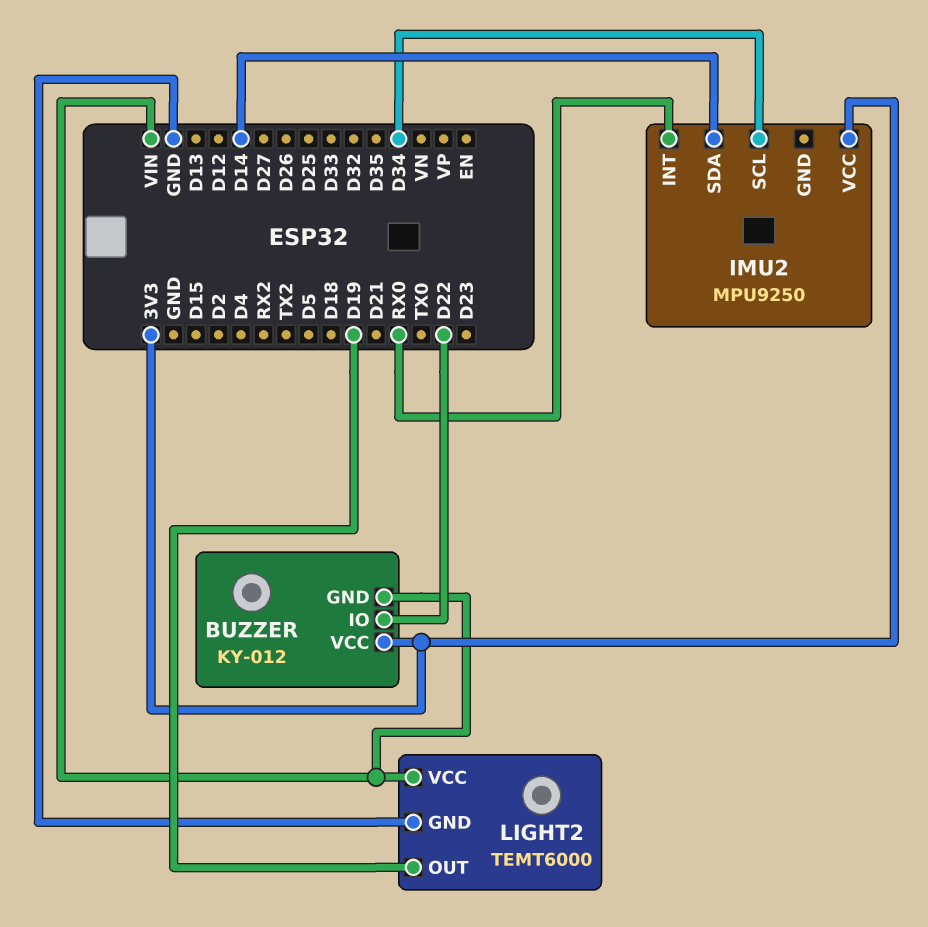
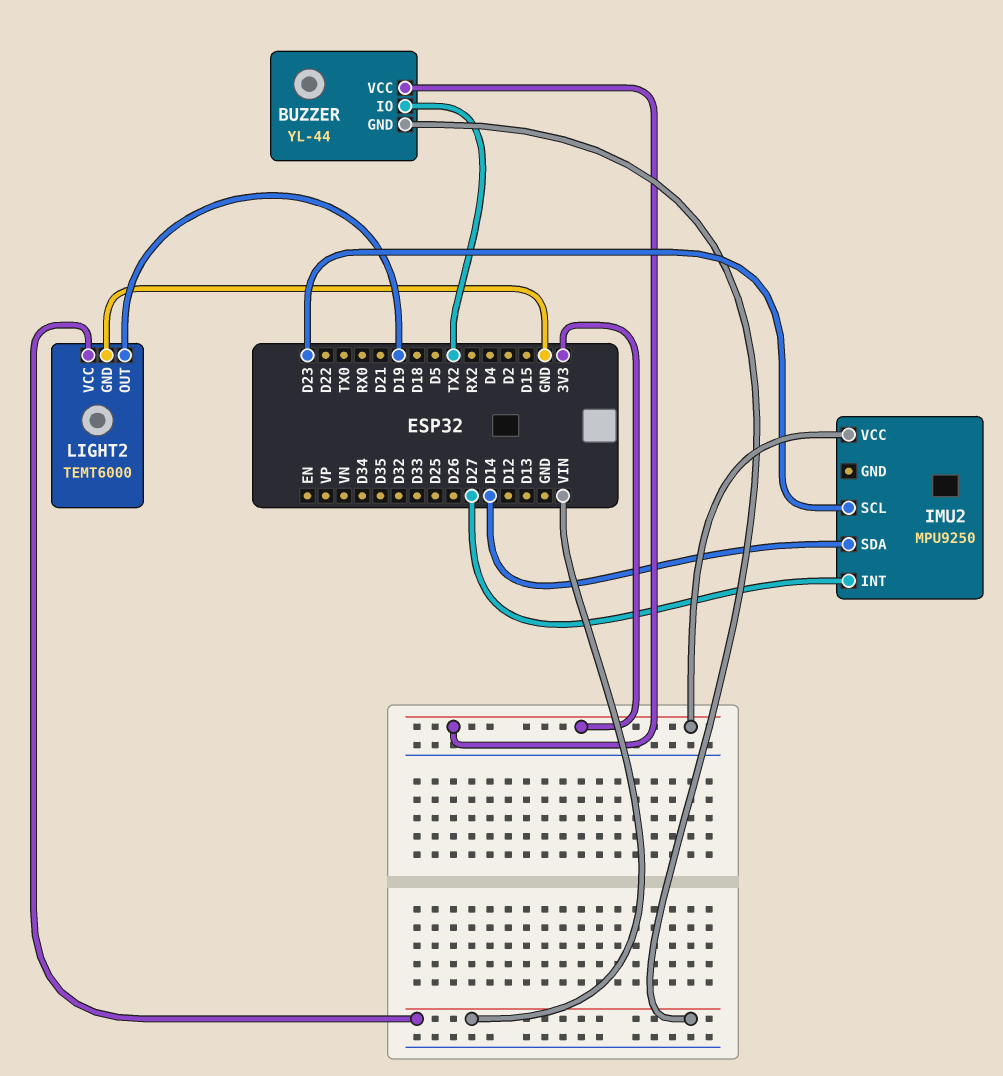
BUZZER: KY-012 -> YL-44
BUZZER pin IO: D22 -> TX2
IMU2 pin INT: RX0 -> D27
IMU2 pin SCL: D34 -> D23

